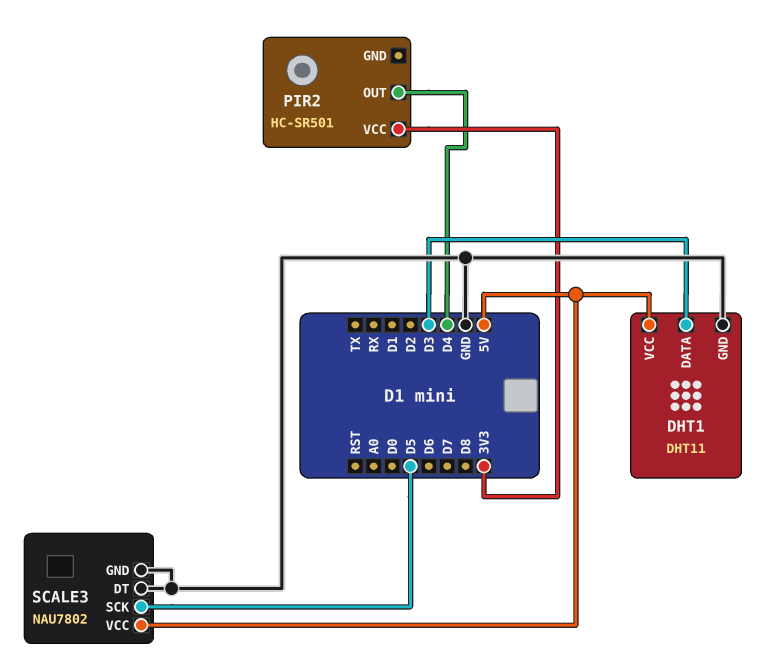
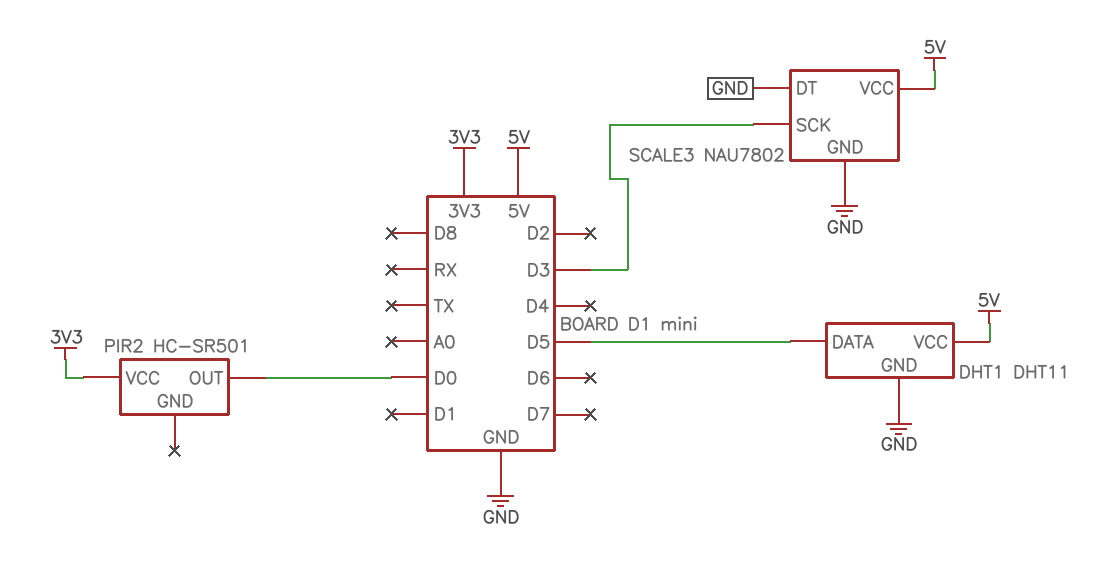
DHT1 pin DATA: D3 -> D5
PIR2 pin OUT: D4 -> D0
SCALE3 pin SCK: D5 -> D3

